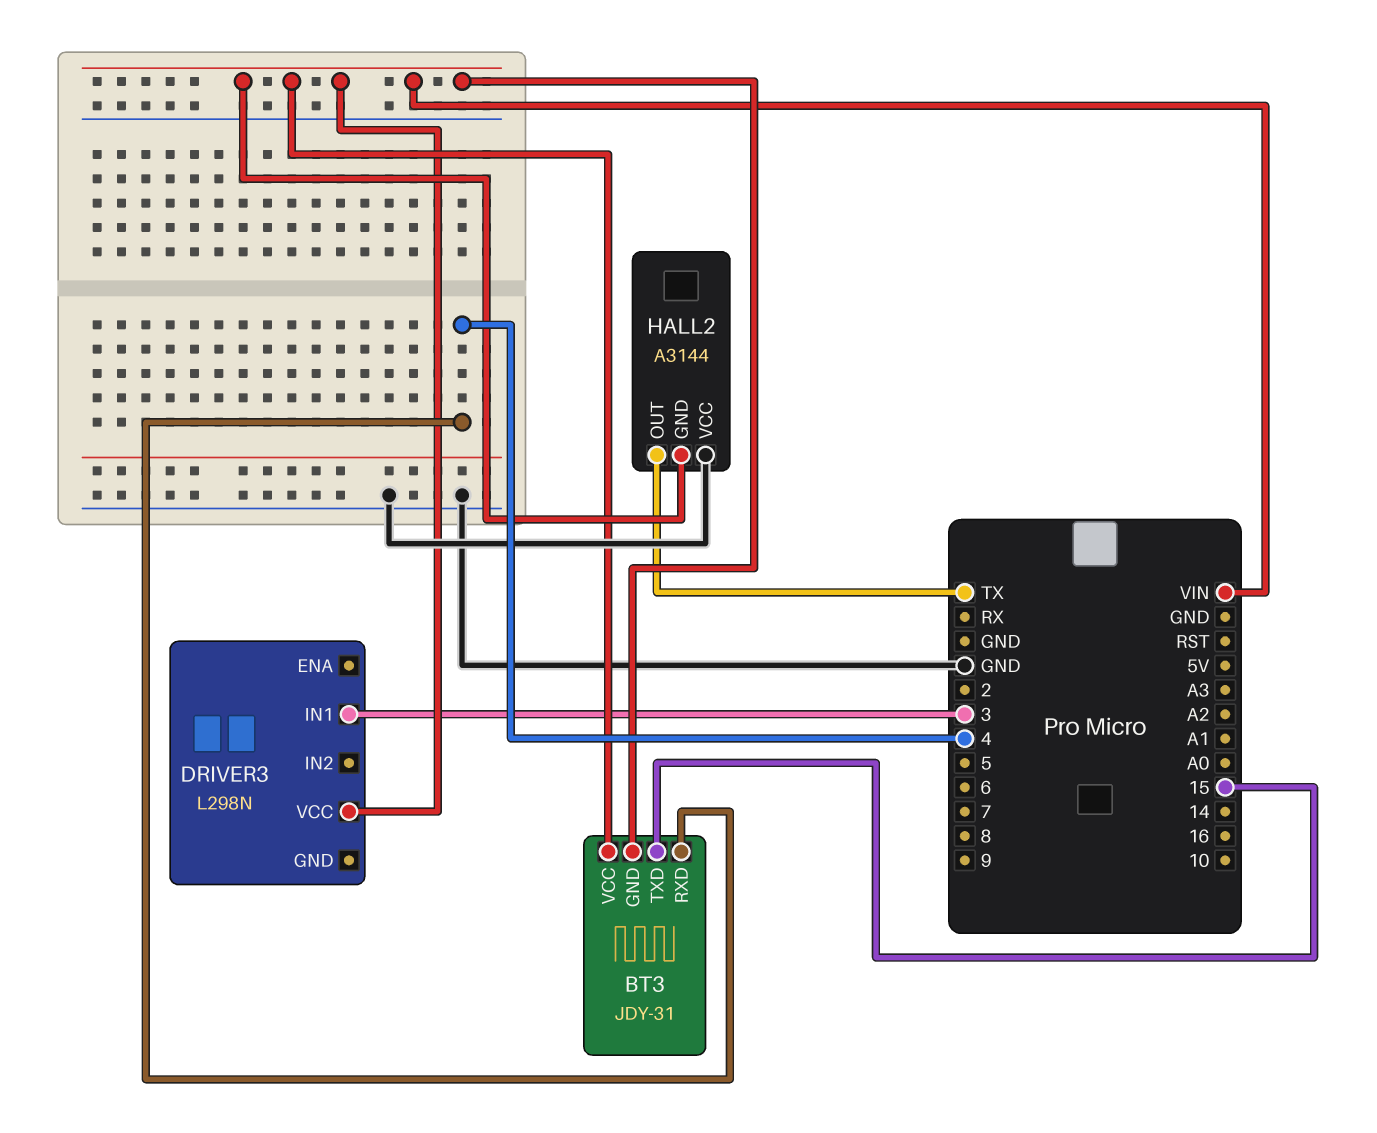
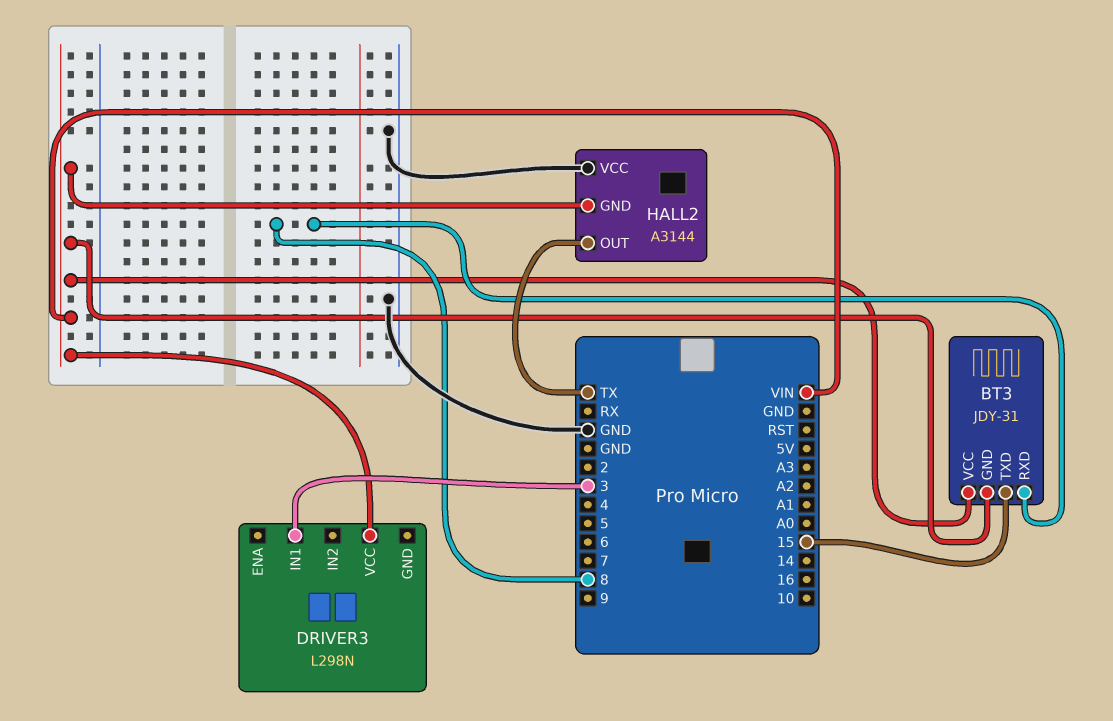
BT3 pin RXD: 4 -> 8

